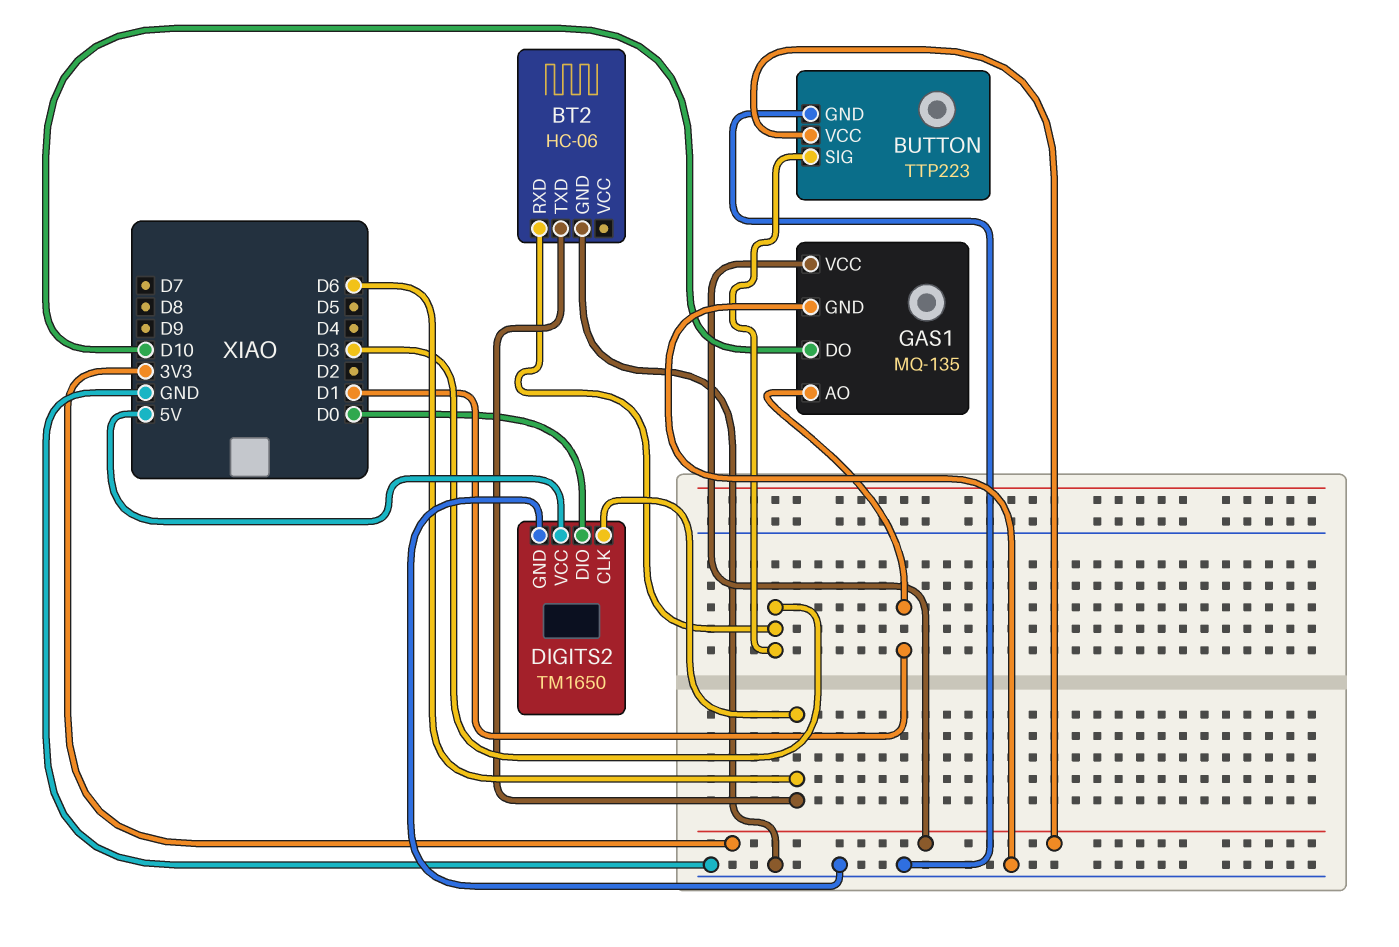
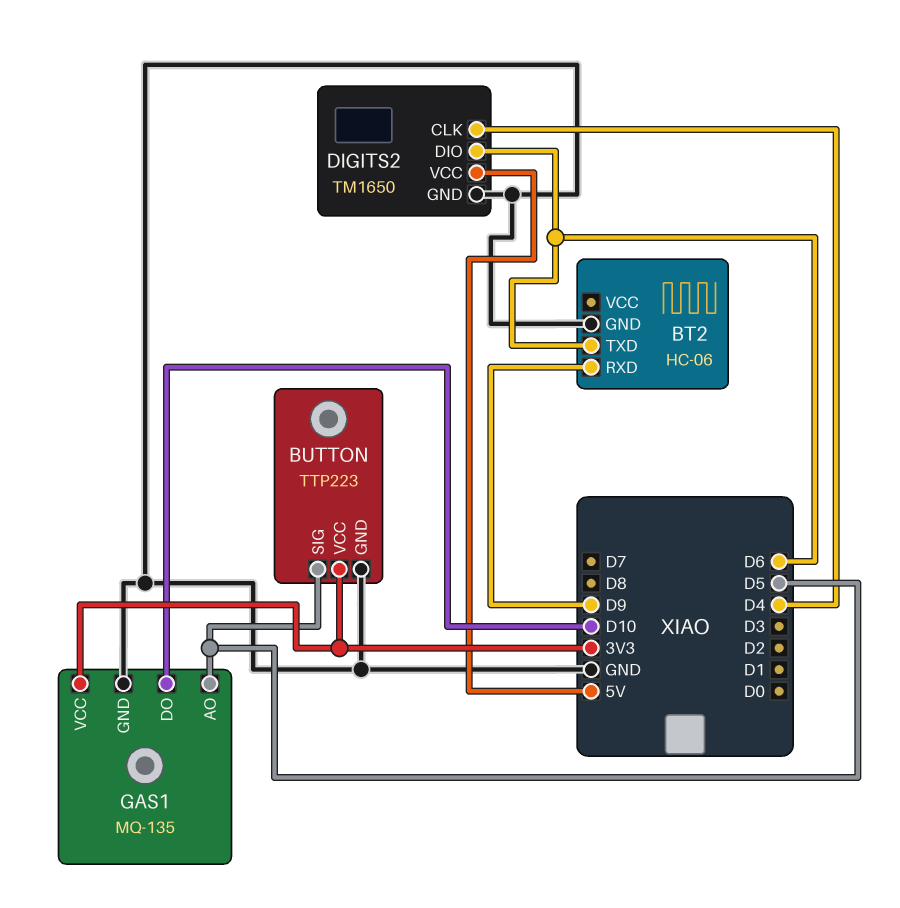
BT2 pin RXD: D3 -> D9
BUTTON pin SIG: D3 -> D5
DIGITS2 pin CLK: D6 -> D4
DIGITS2 pin DIO: D0 -> D6
GAS1 pin AO: D1 -> D5

